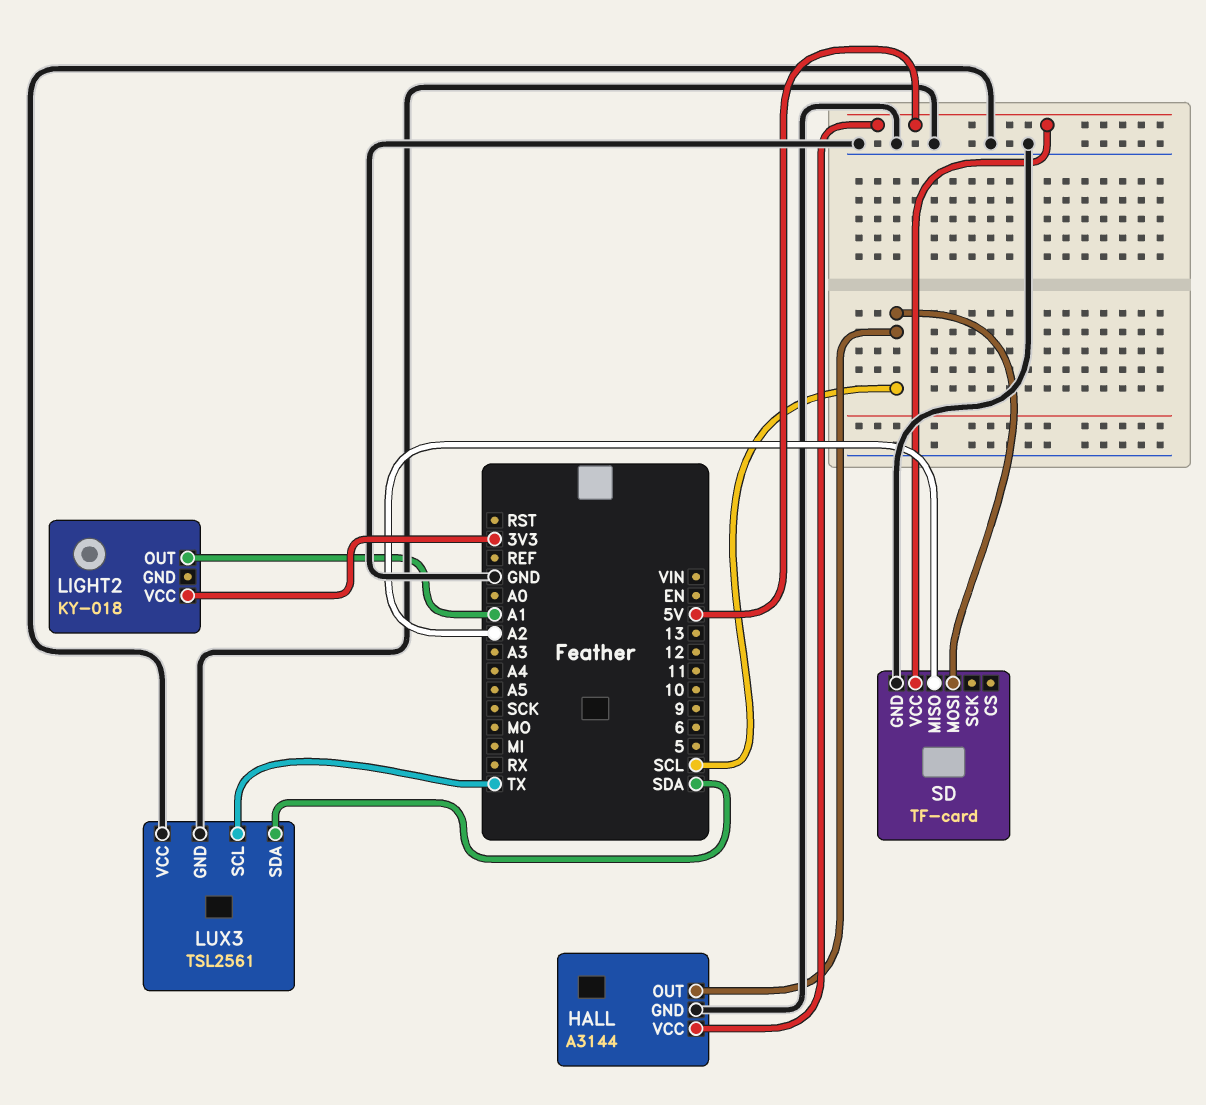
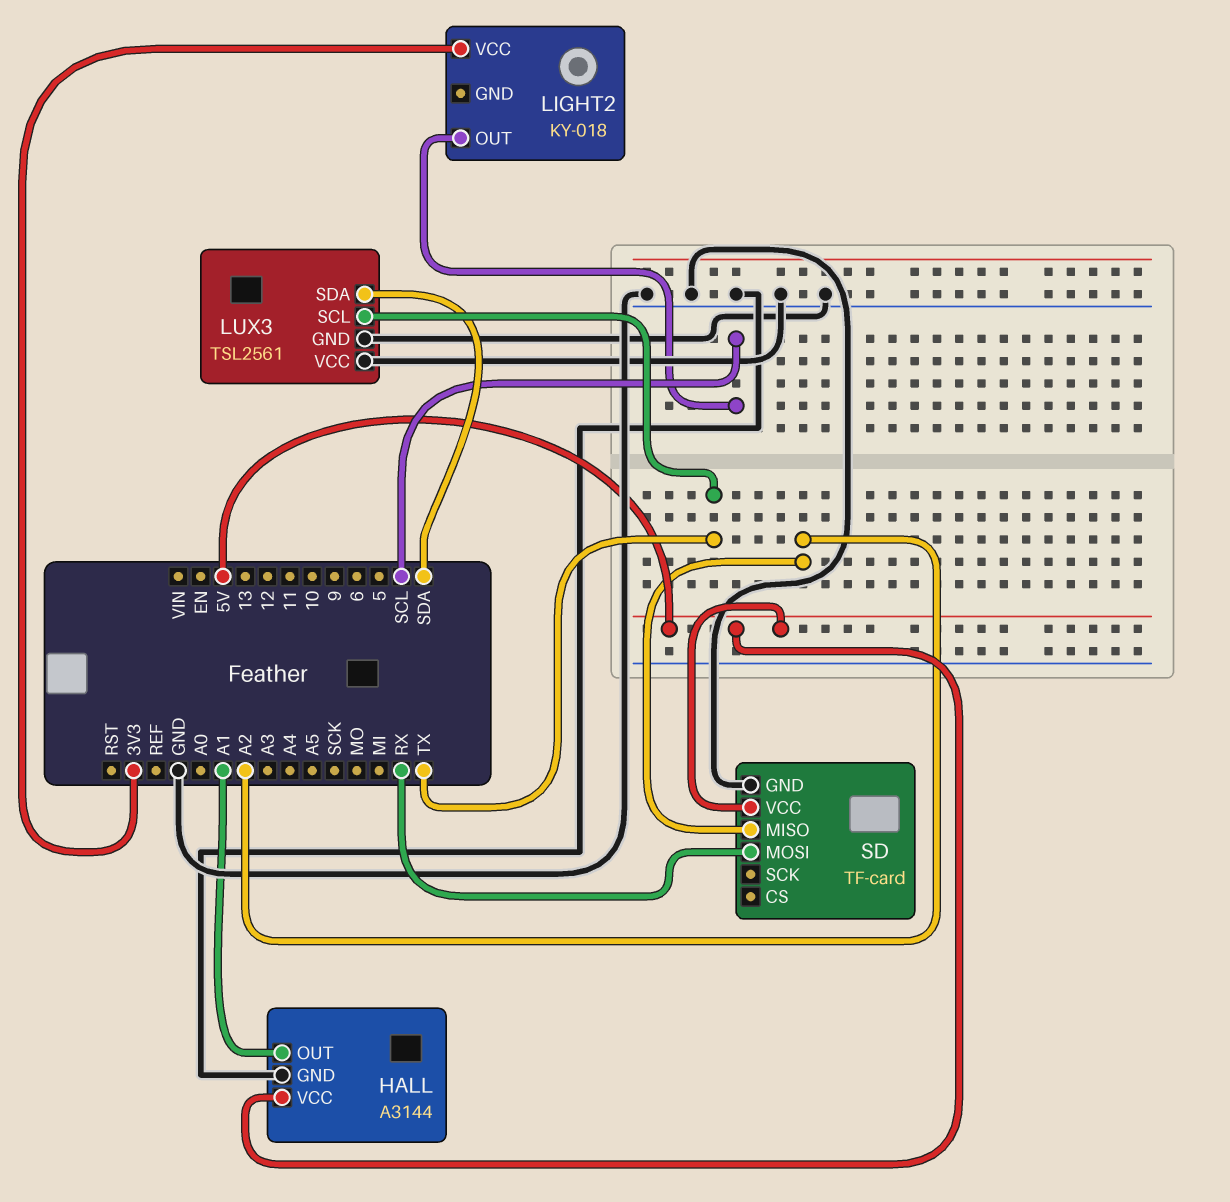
HALL pin OUT: SCL -> A1
LIGHT2 pin OUT: A1 -> SCL
SD pin MOSI: SCL -> RX

